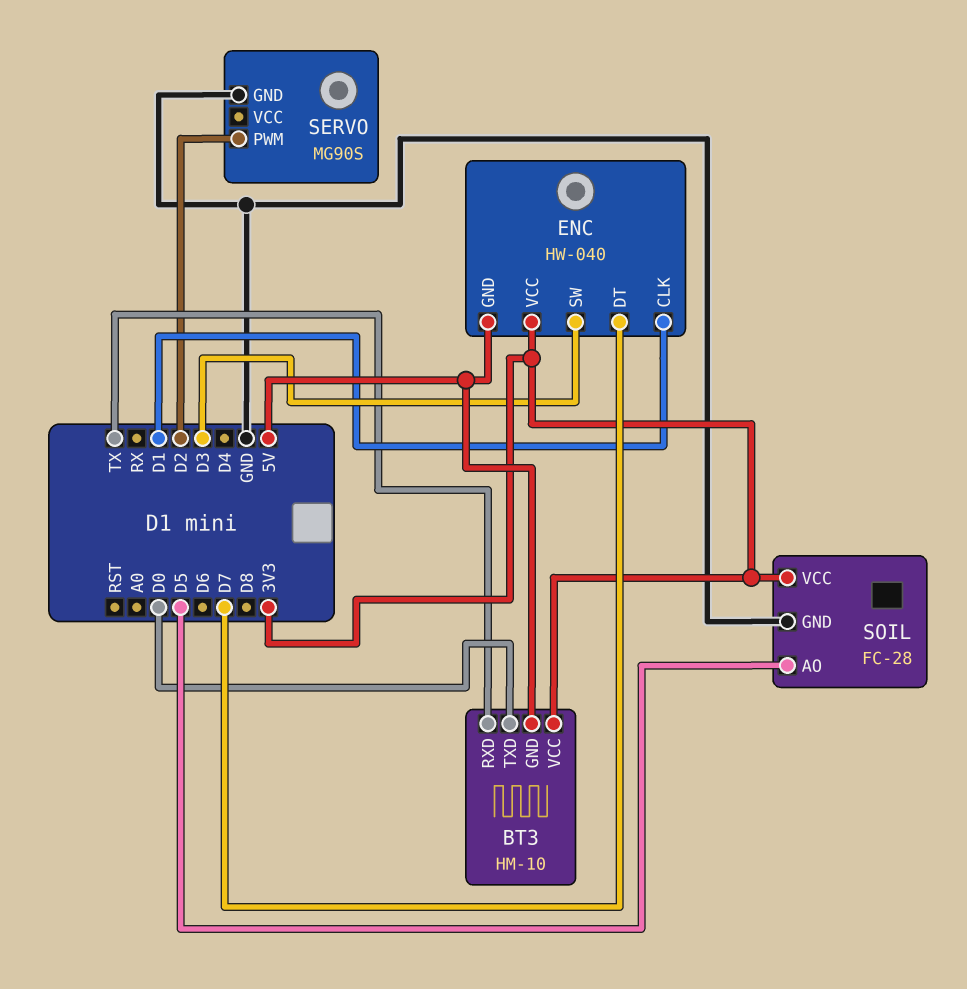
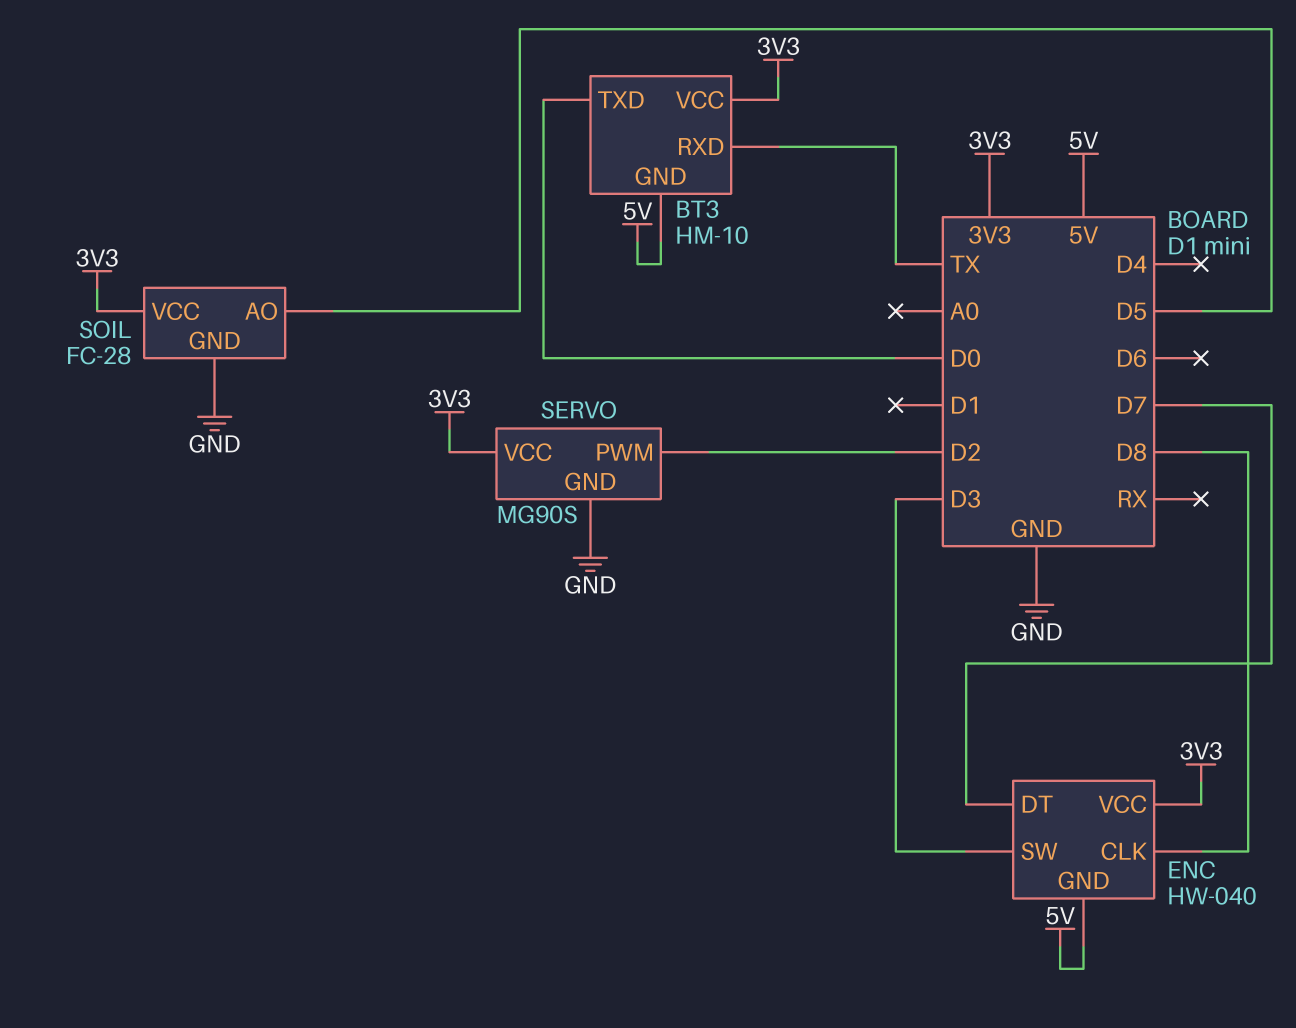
ENC pin CLK: D1 -> D8
SERVO pin VCC: none -> 3V3

